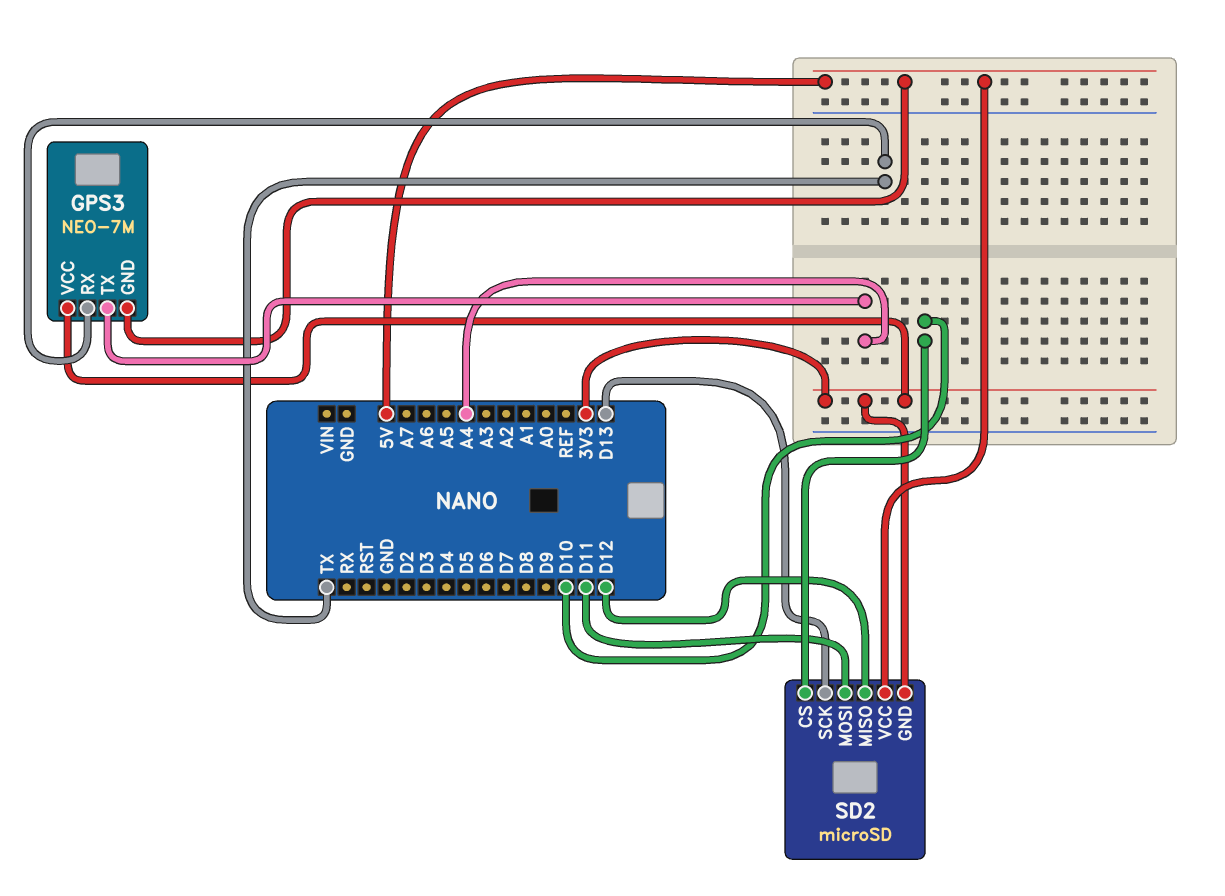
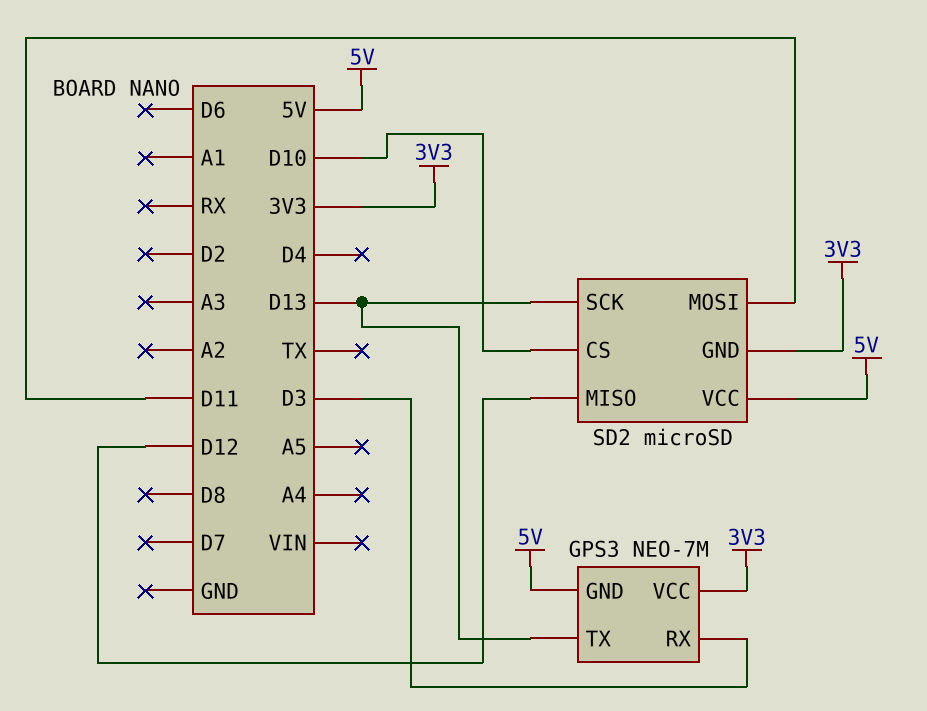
GPS3 pin RX: TX -> D3
GPS3 pin TX: A4 -> D13

